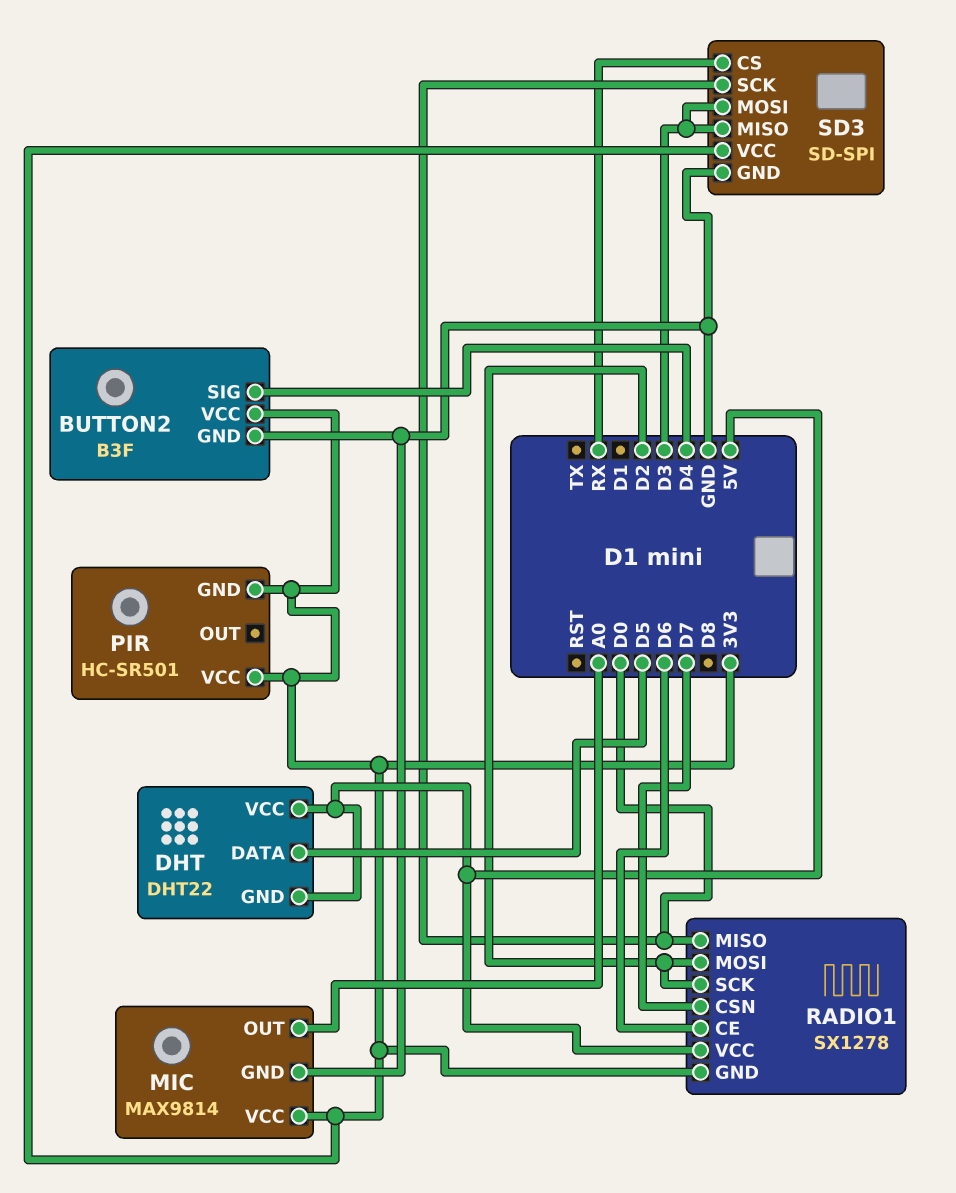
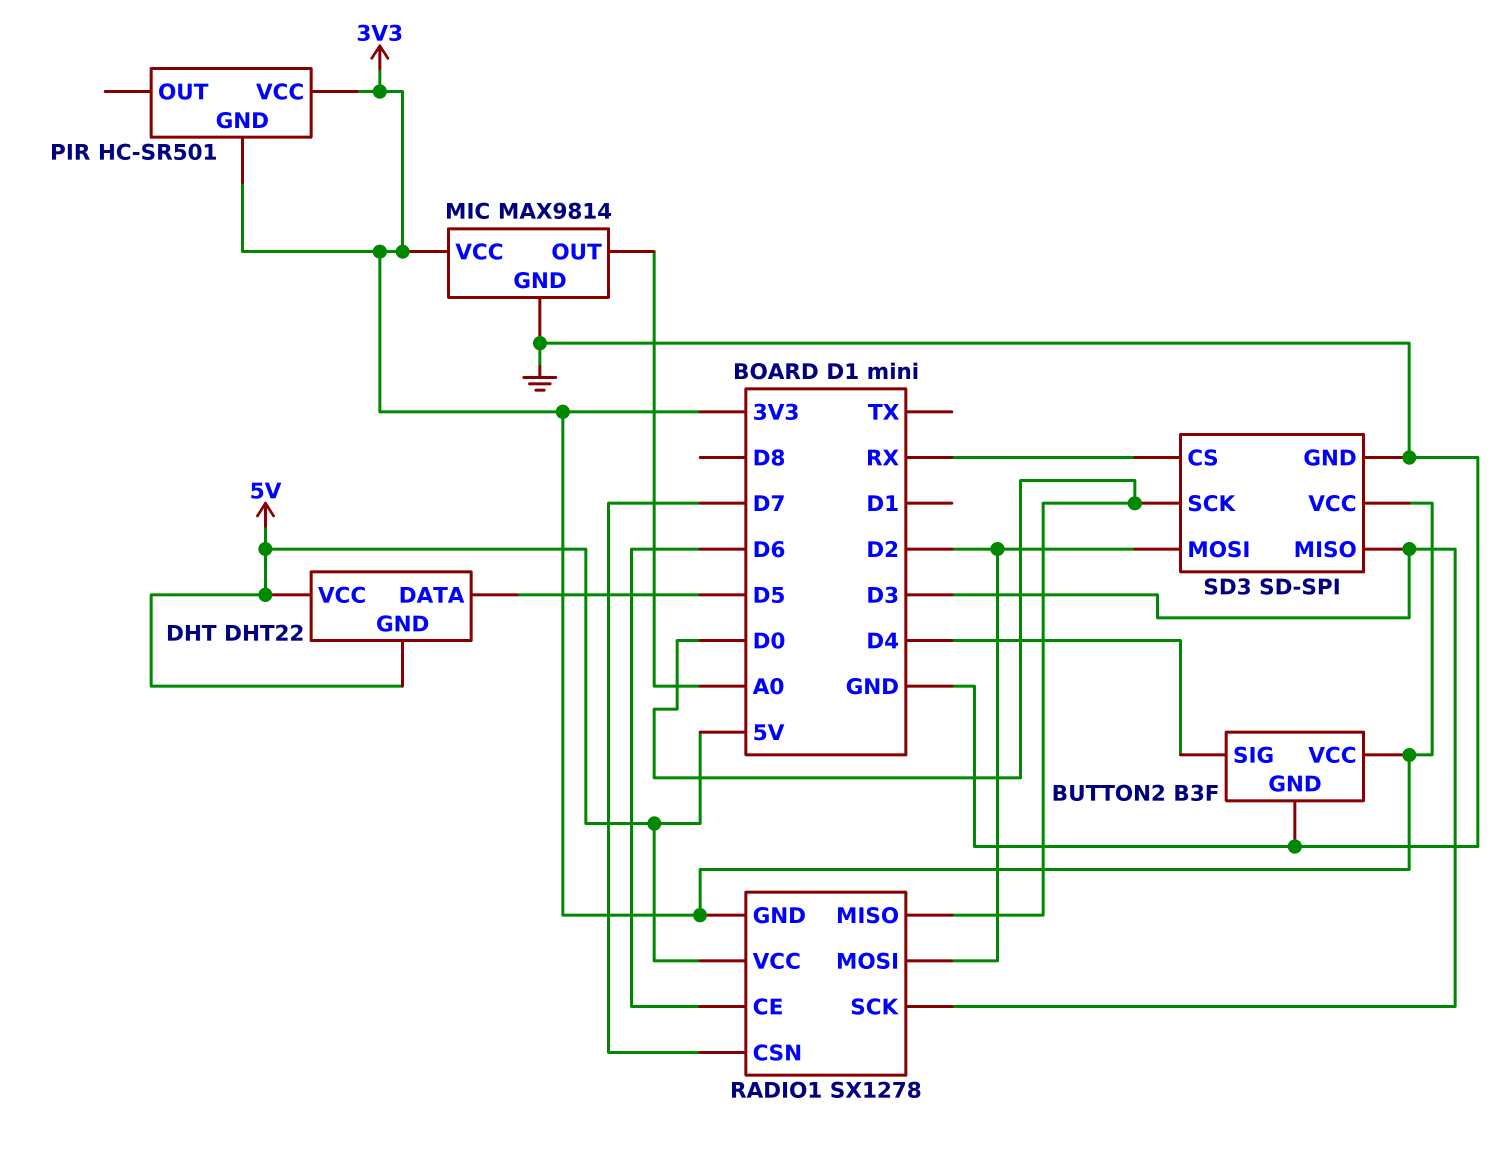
RADIO1 pin SCK: D2 -> D3
SD3 pin MOSI: D3 -> D2

